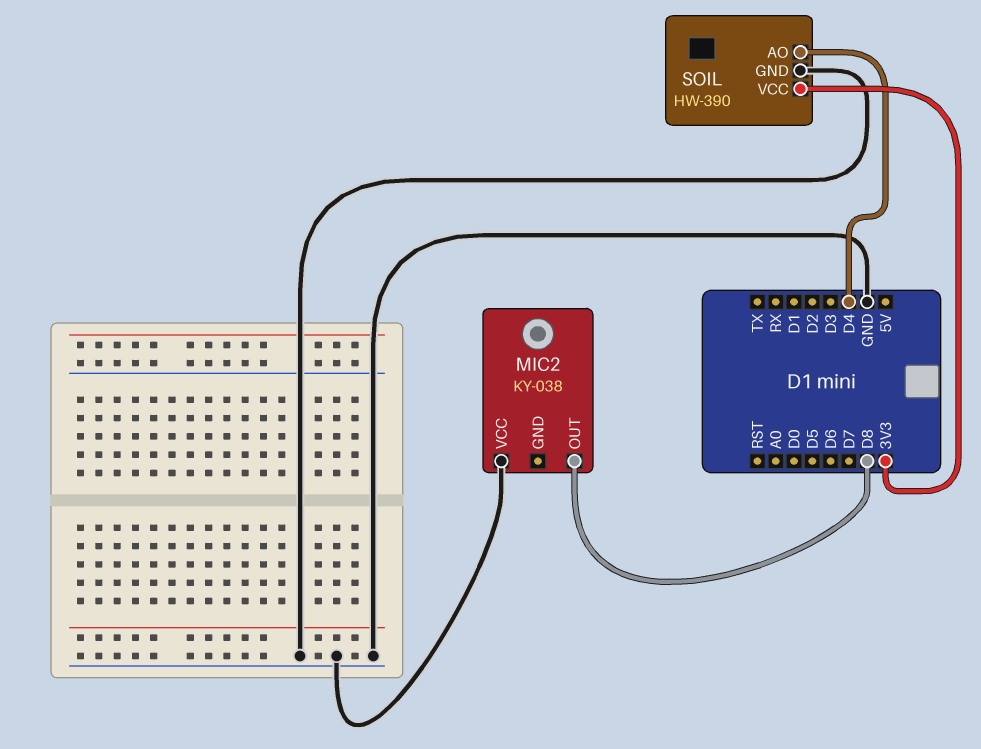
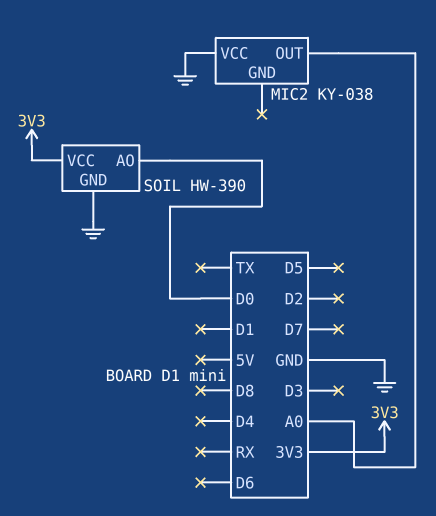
MIC2 pin OUT: D8 -> A0
SOIL pin AO: D4 -> D0

